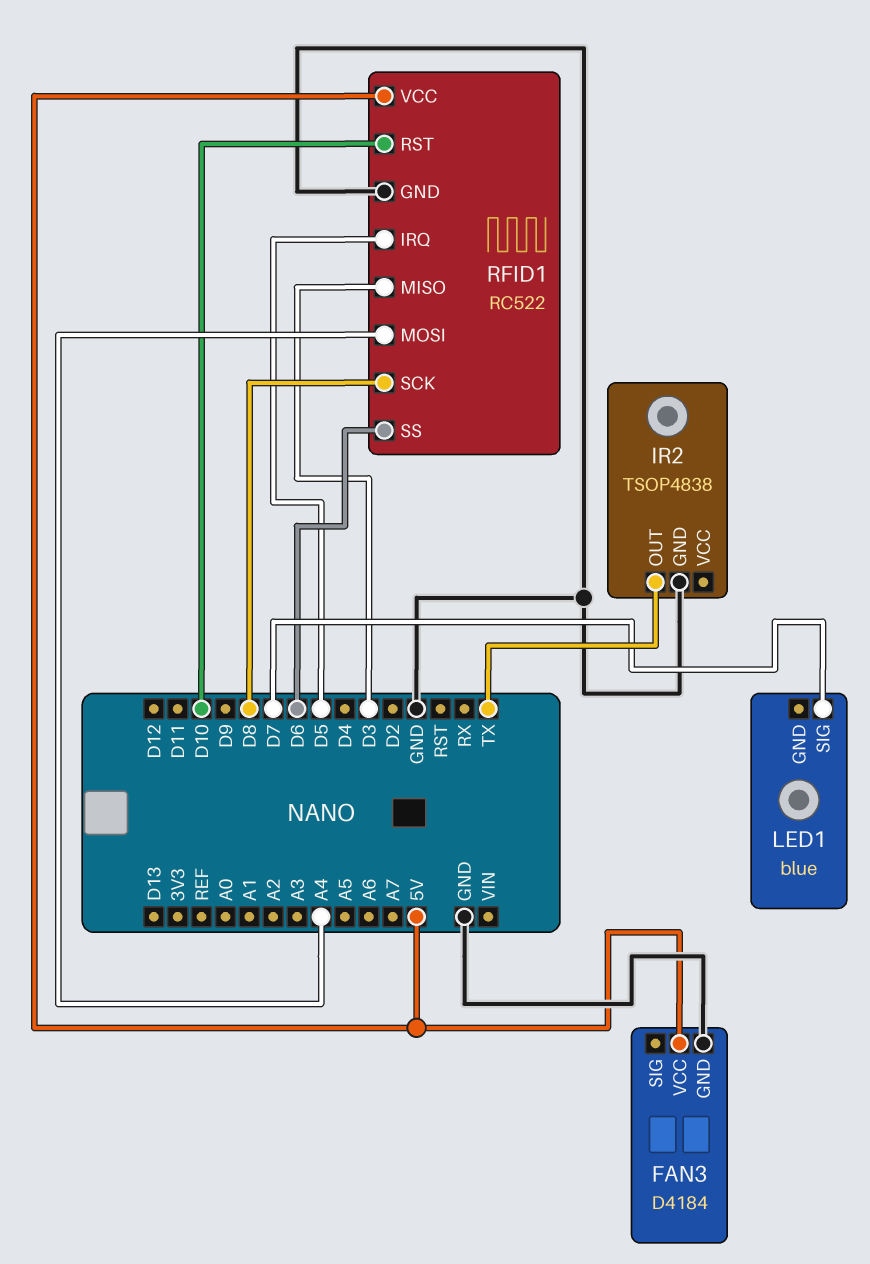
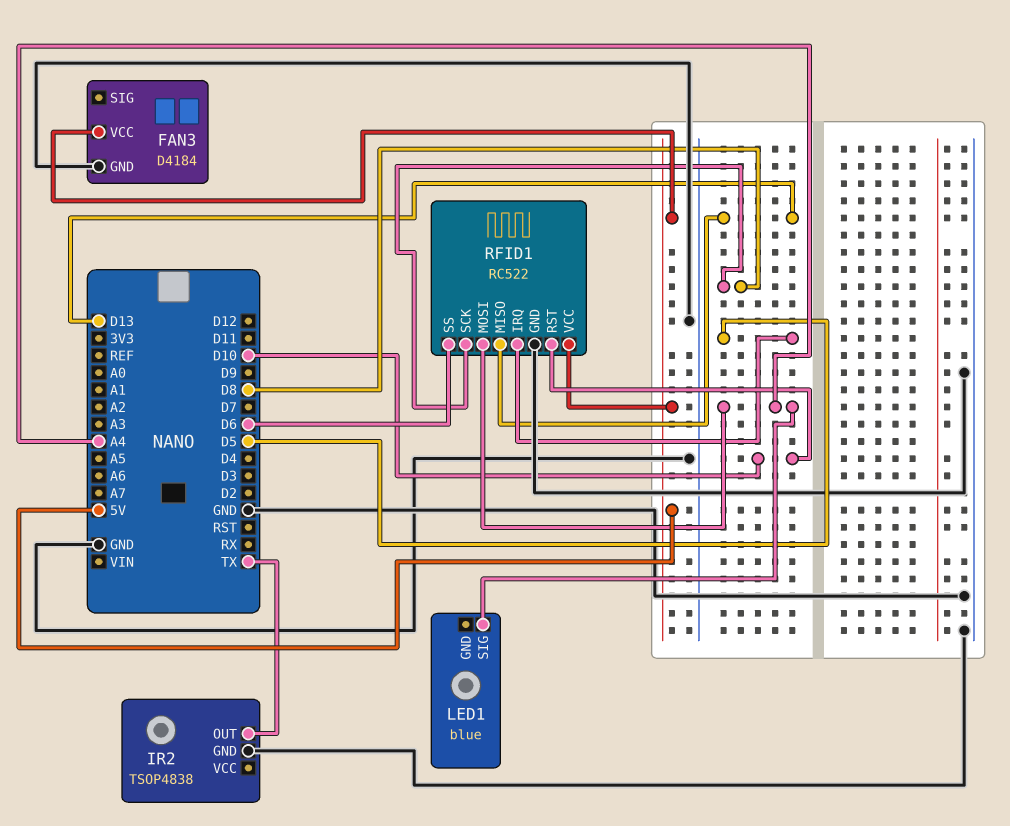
LED1 pin SIG: D7 -> A4
RFID1 pin MISO: D3 -> D13

